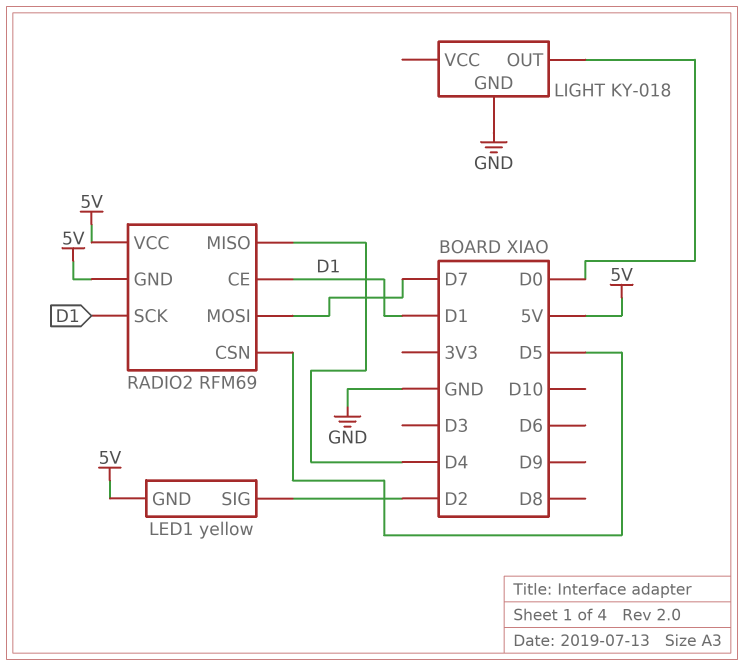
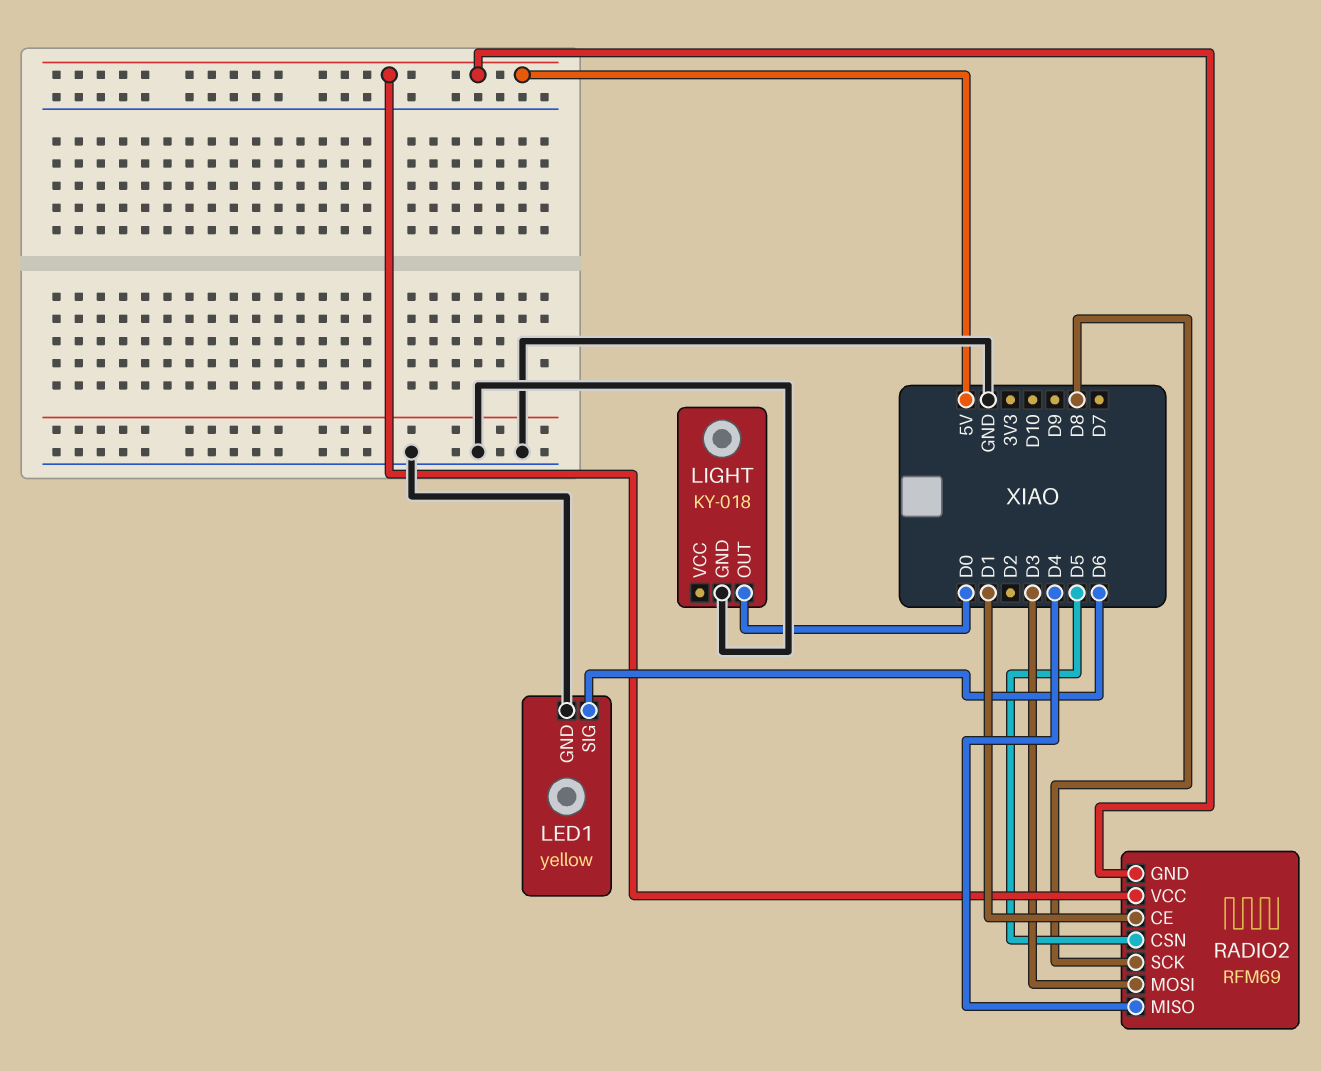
LED1 pin GND: 5V -> GND
LED1 pin SIG: D2 -> D6
RADIO2 pin MOSI: D7 -> D3
RADIO2 pin SCK: D1 -> D8

